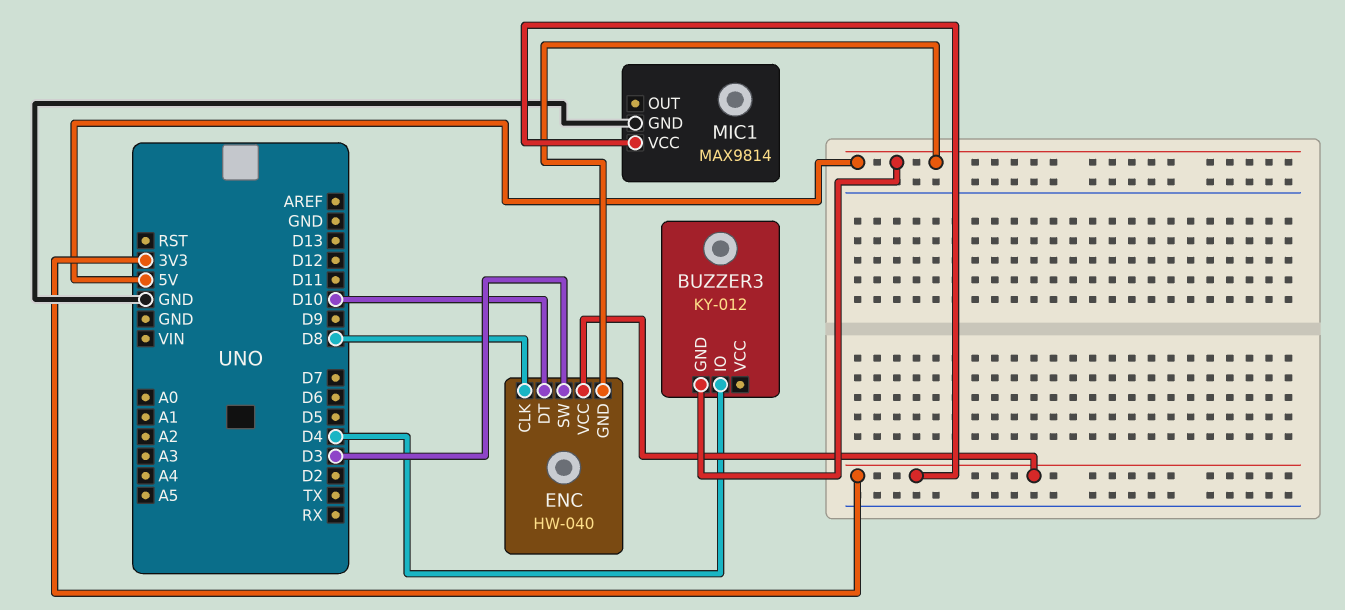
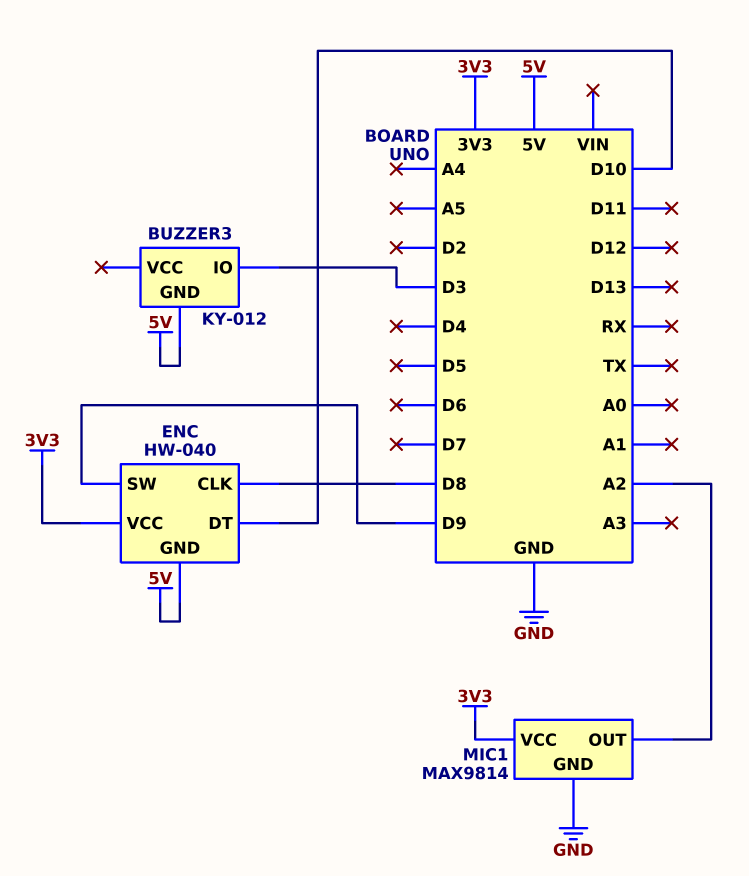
BUZZER3 pin IO: D4 -> D3
ENC pin SW: D3 -> D9
MIC1 pin OUT: none -> A2

